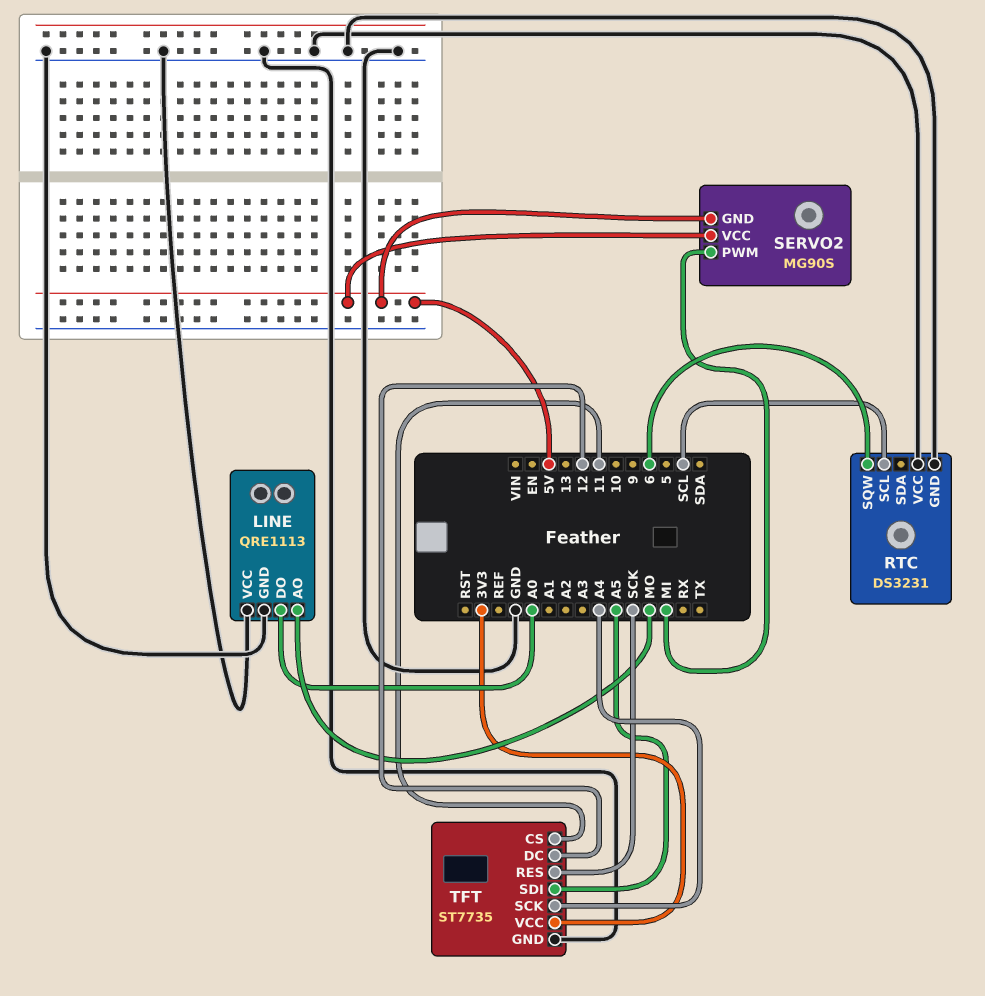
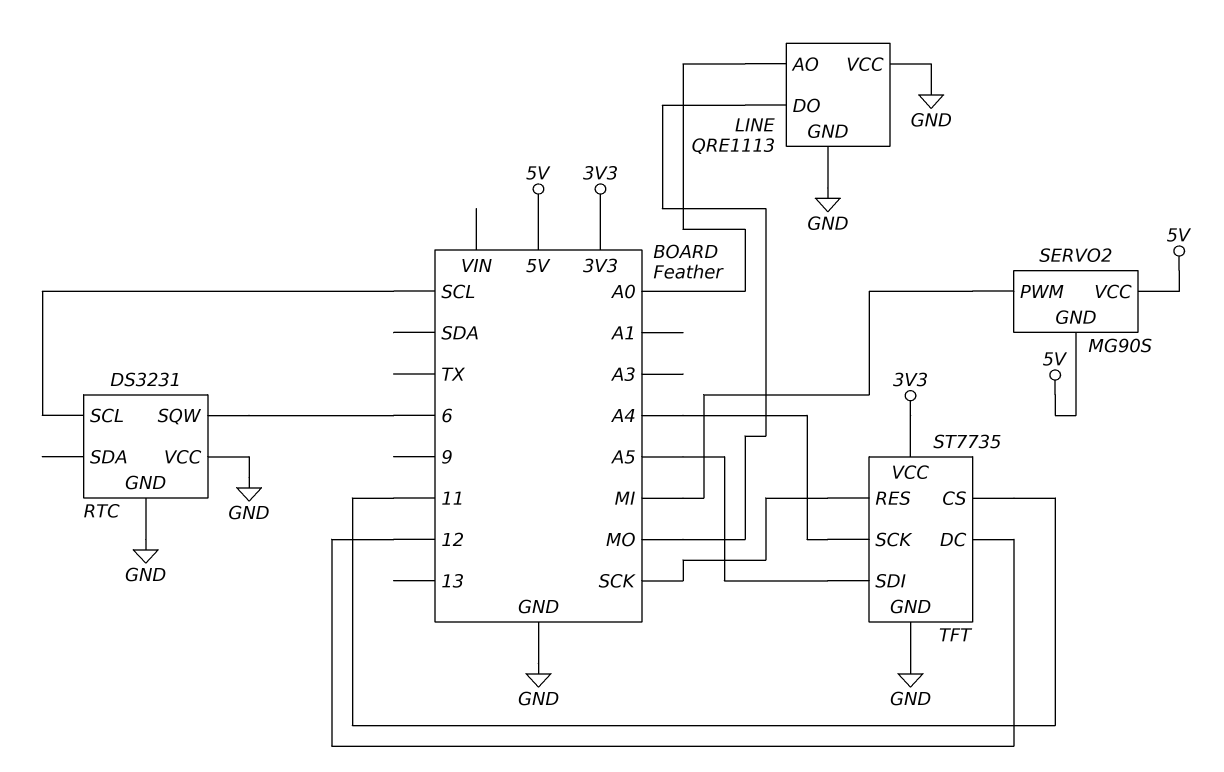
LINE pin AO: MO -> A0
LINE pin DO: A0 -> MO

